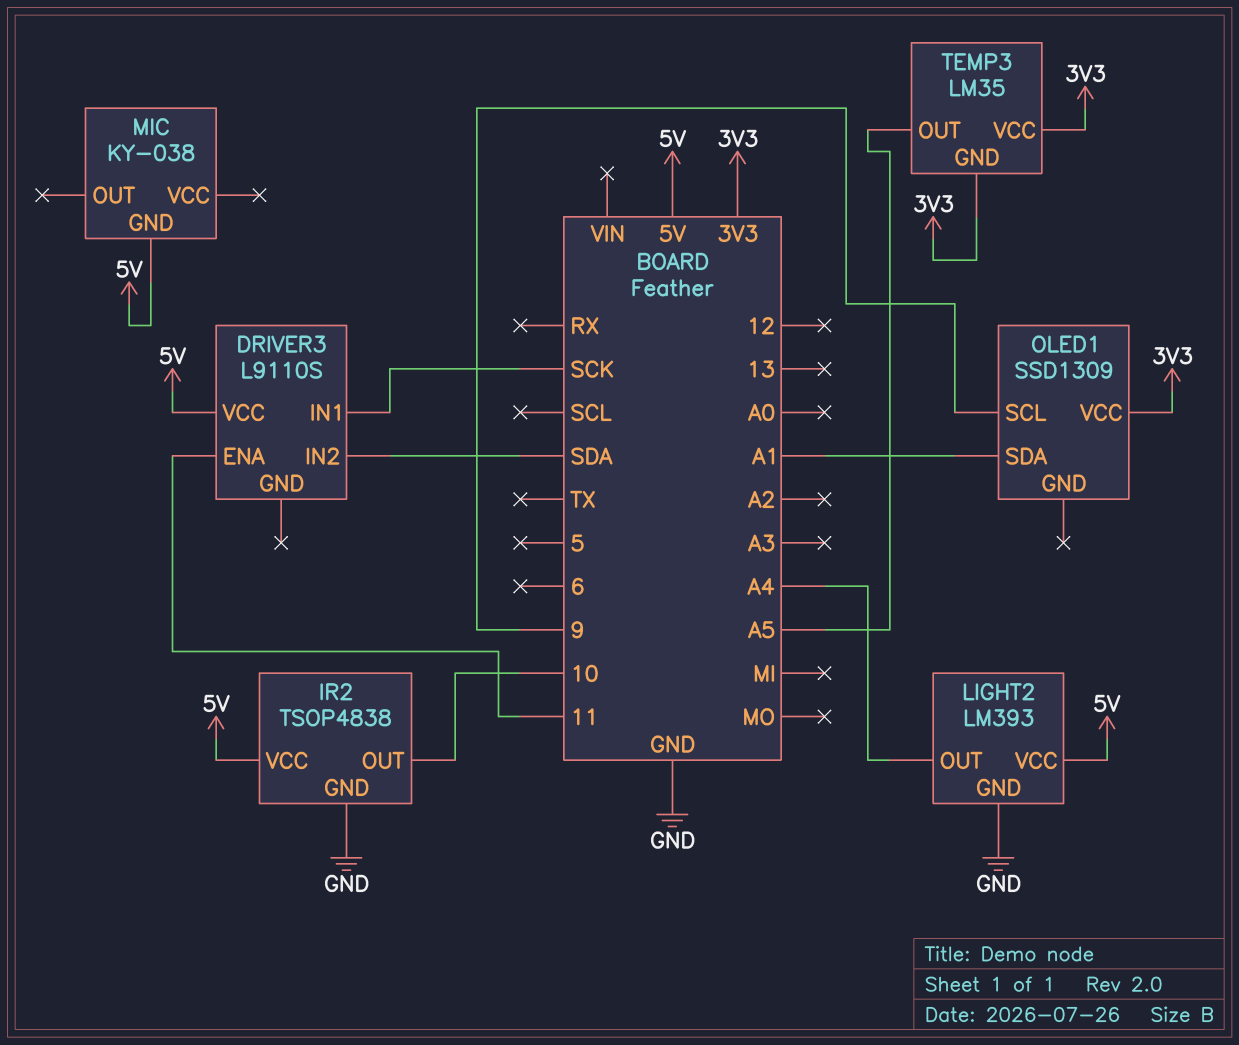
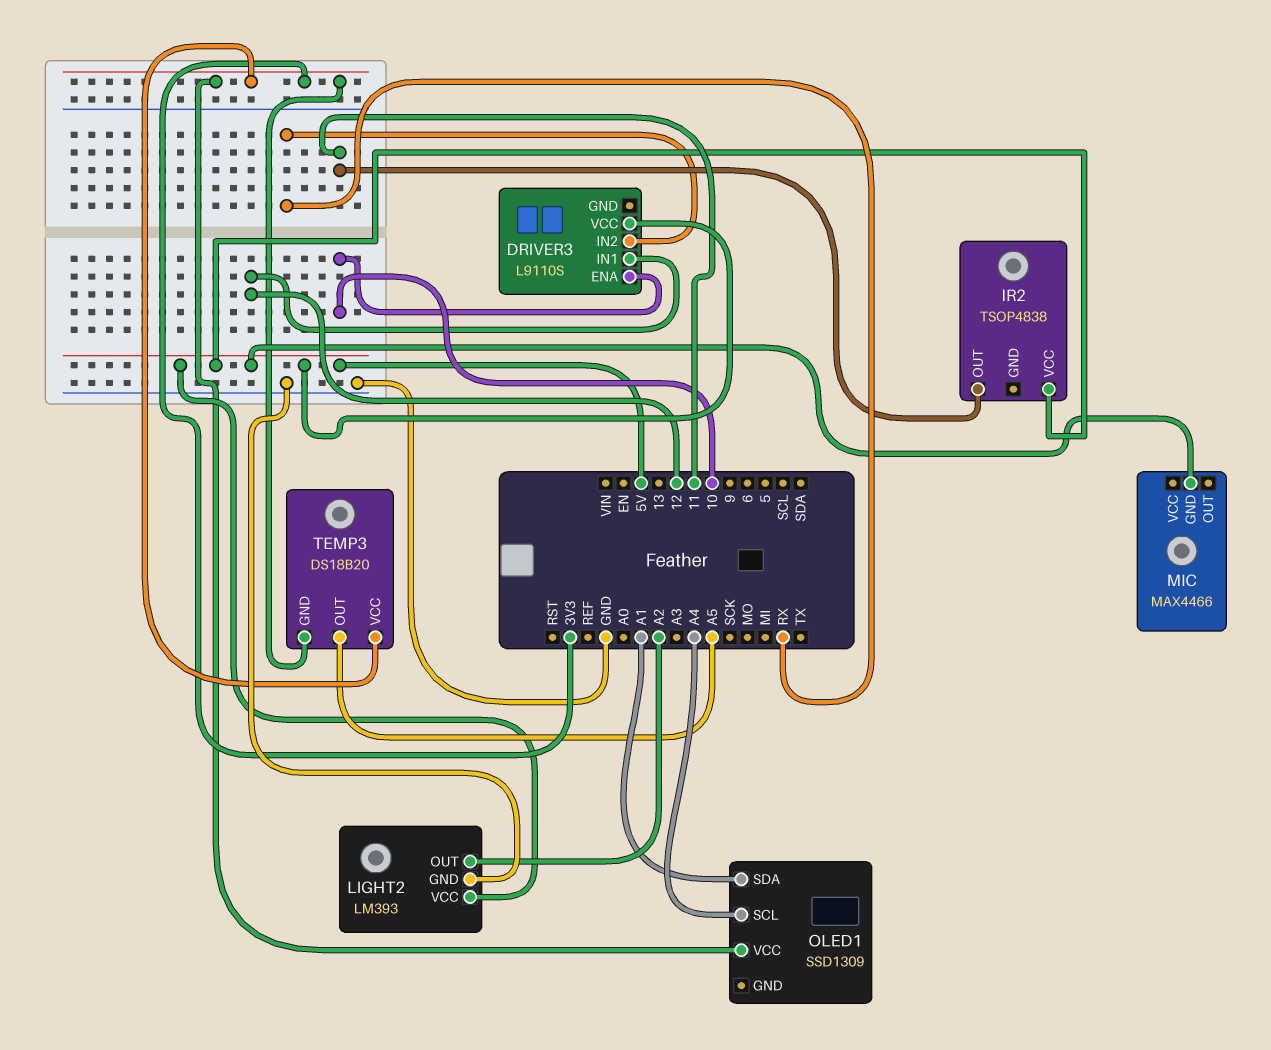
DRIVER3 pin ENA: 11 -> 10
DRIVER3 pin IN1: SCK -> 12
DRIVER3 pin IN2: SDA -> RX
IR2 pin GND: GND -> none
IR2 pin OUT: 10 -> 11
LIGHT2 pin OUT: A4 -> A2
MIC: KY-038 -> MAX4466
OLED1 pin SCL: 9 -> A4
TEMP3: LM35 -> DS18B20

